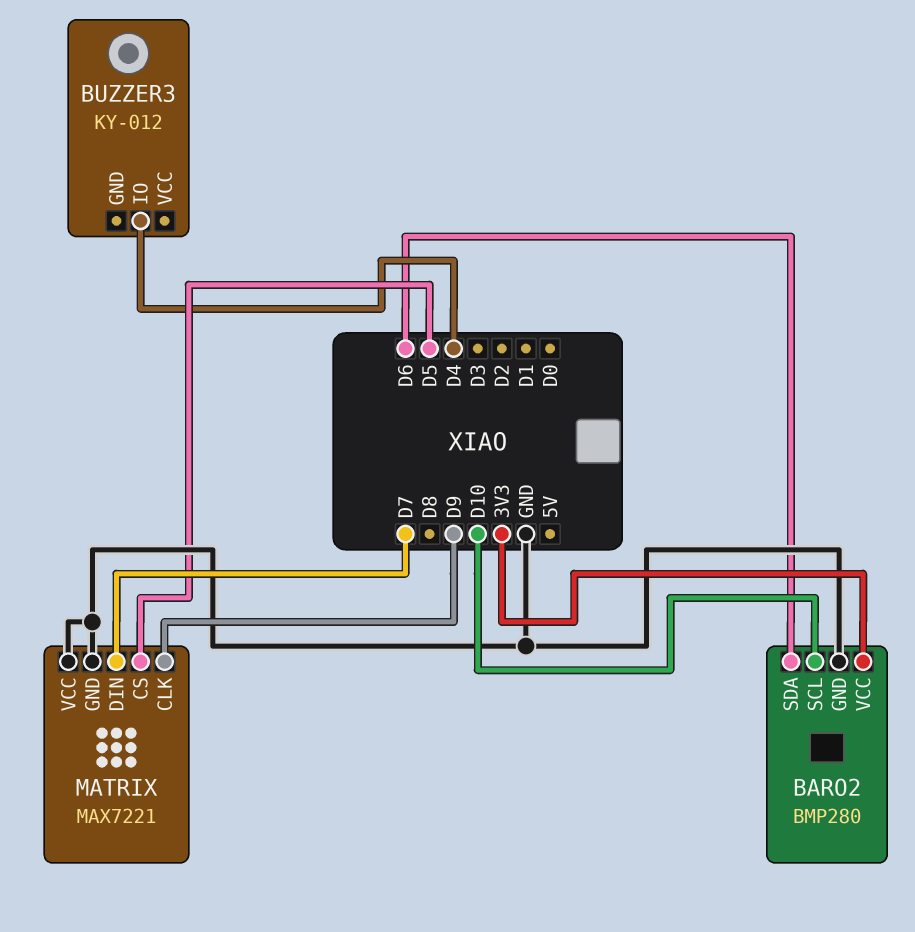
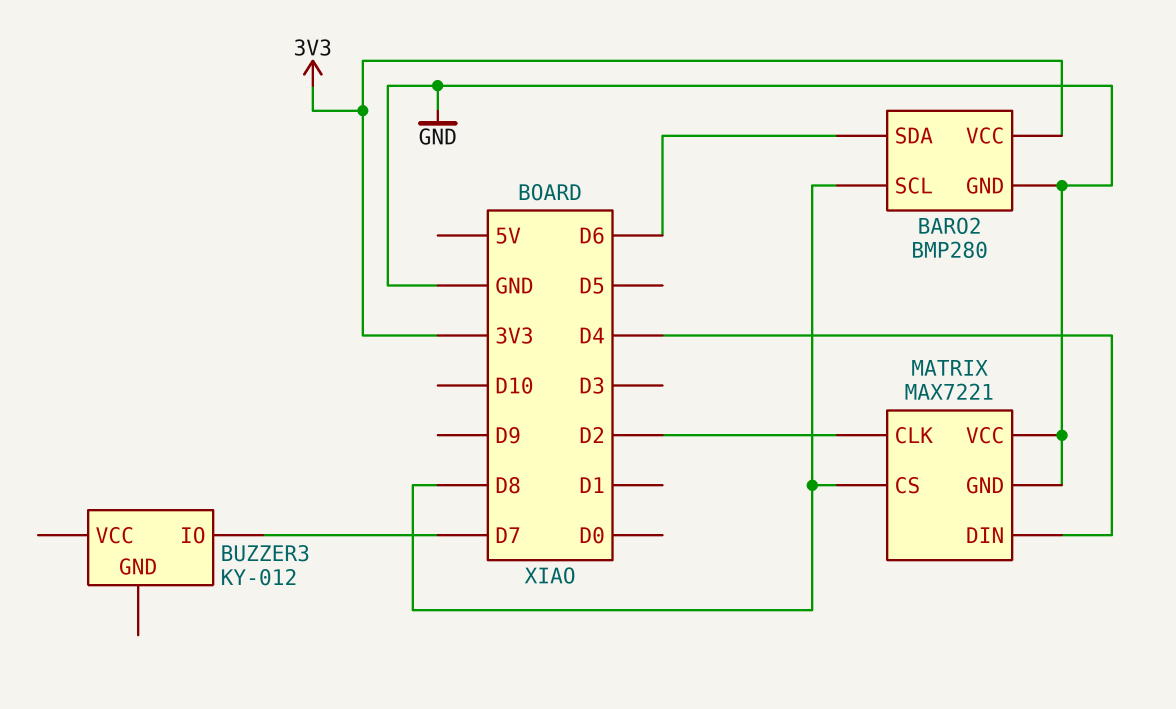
BARO2 pin SCL: D10 -> D8
BUZZER3 pin IO: D4 -> D7
MATRIX pin CLK: D9 -> D2
MATRIX pin CS: D5 -> D8
MATRIX pin DIN: D7 -> D4

